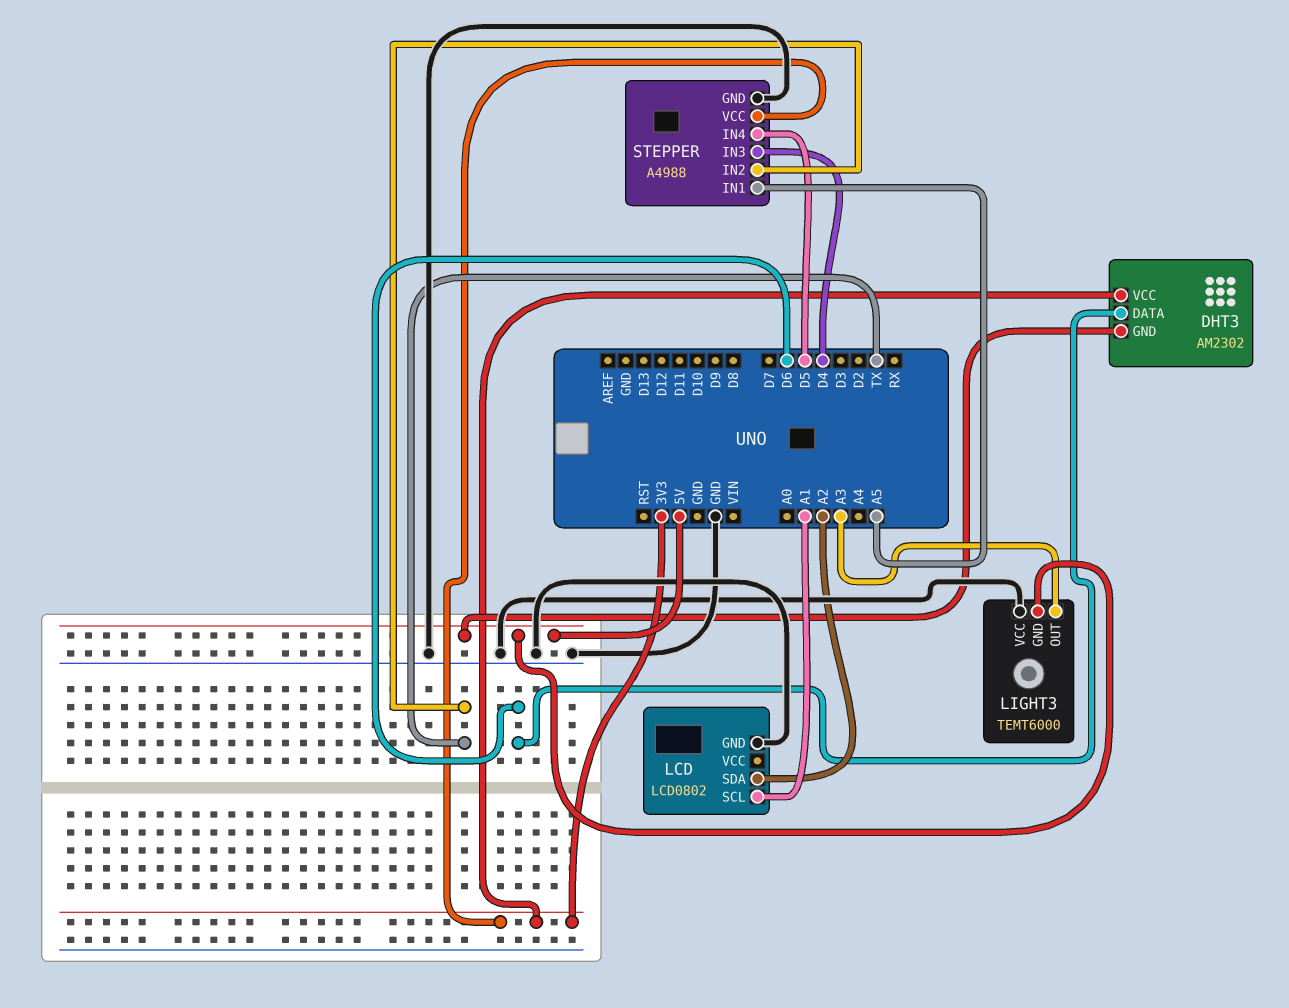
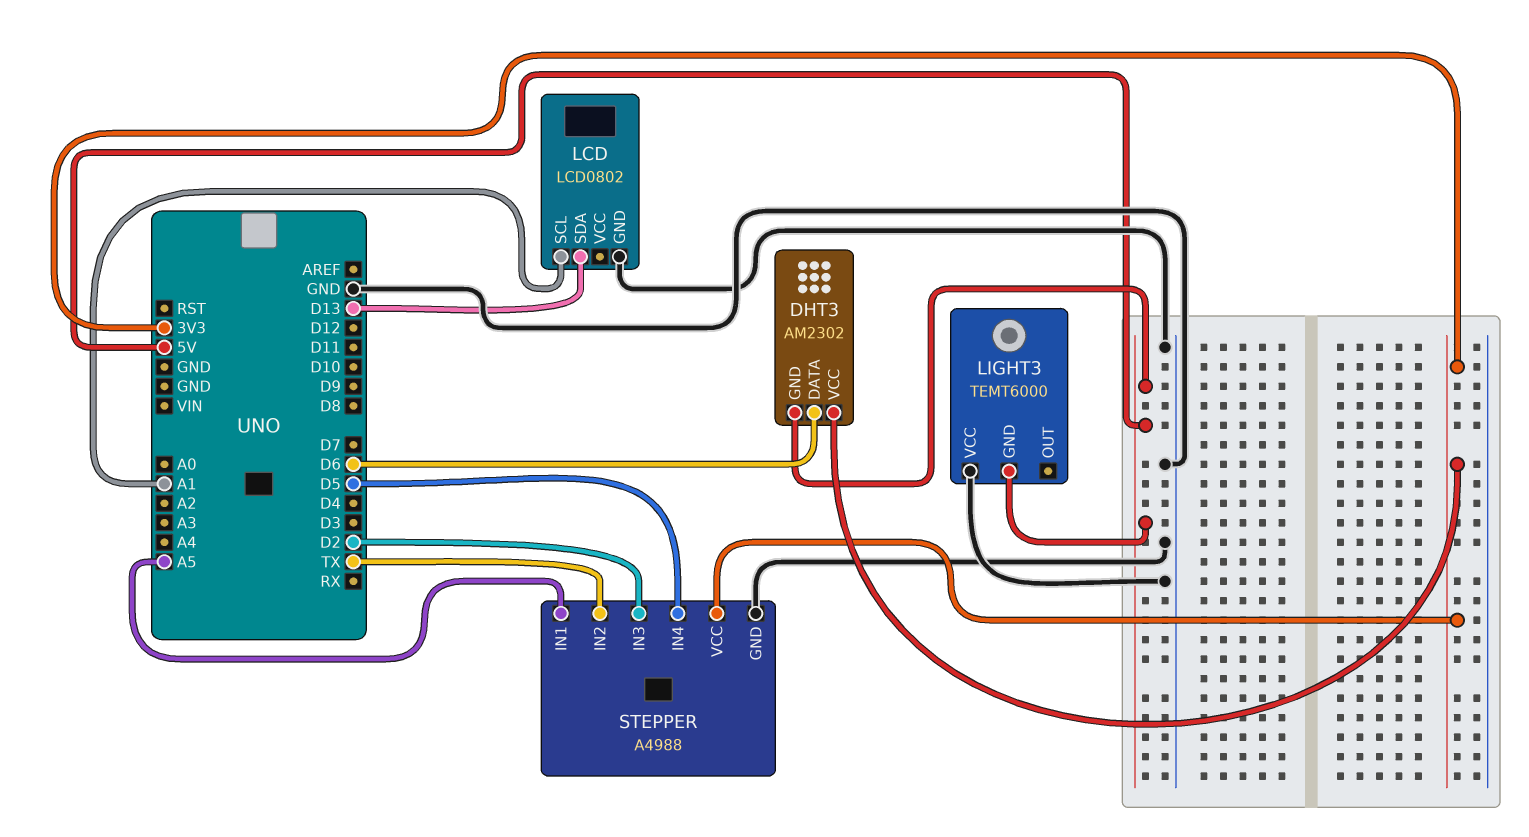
LCD pin SDA: A2 -> D13
LIGHT3 pin OUT: A3 -> none
STEPPER pin IN3: D4 -> D2

